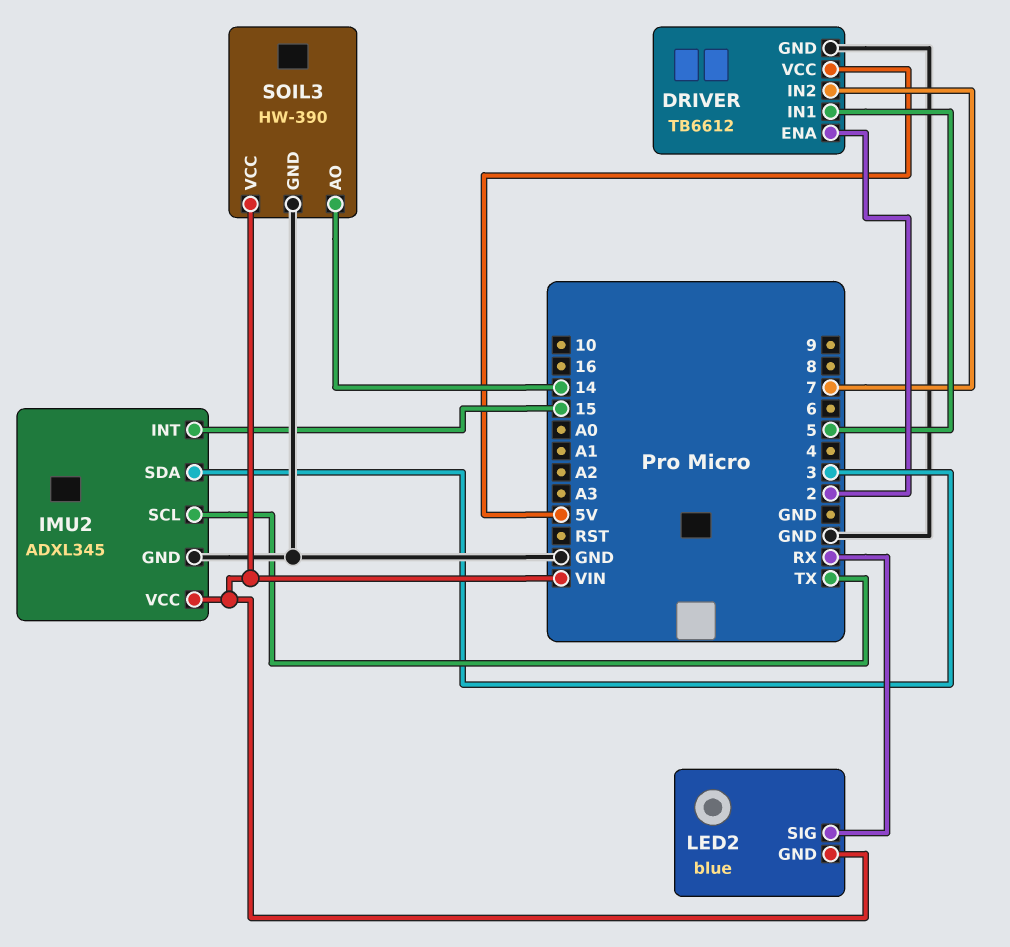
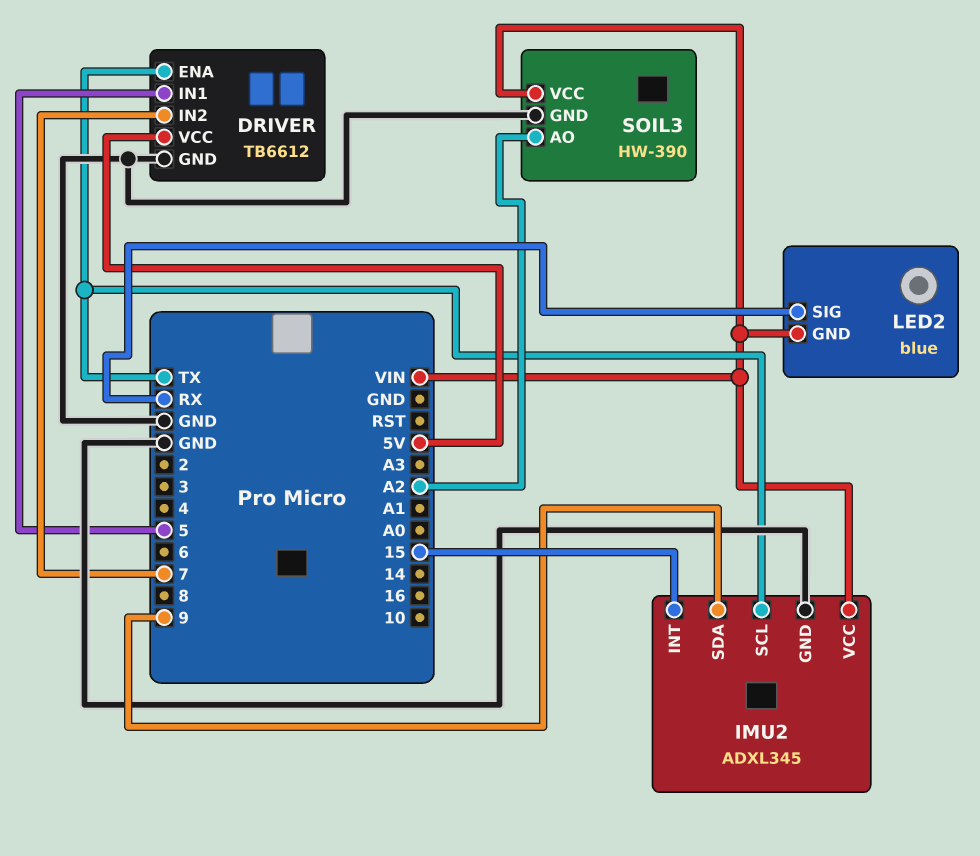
DRIVER pin ENA: 2 -> TX
IMU2 pin SDA: 3 -> 9
SOIL3 pin AO: 14 -> A2

